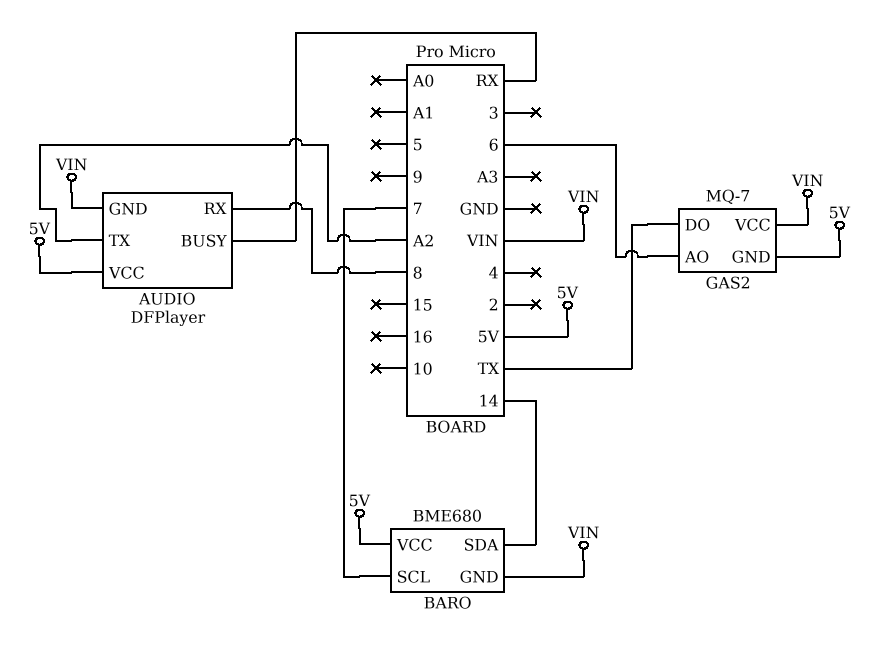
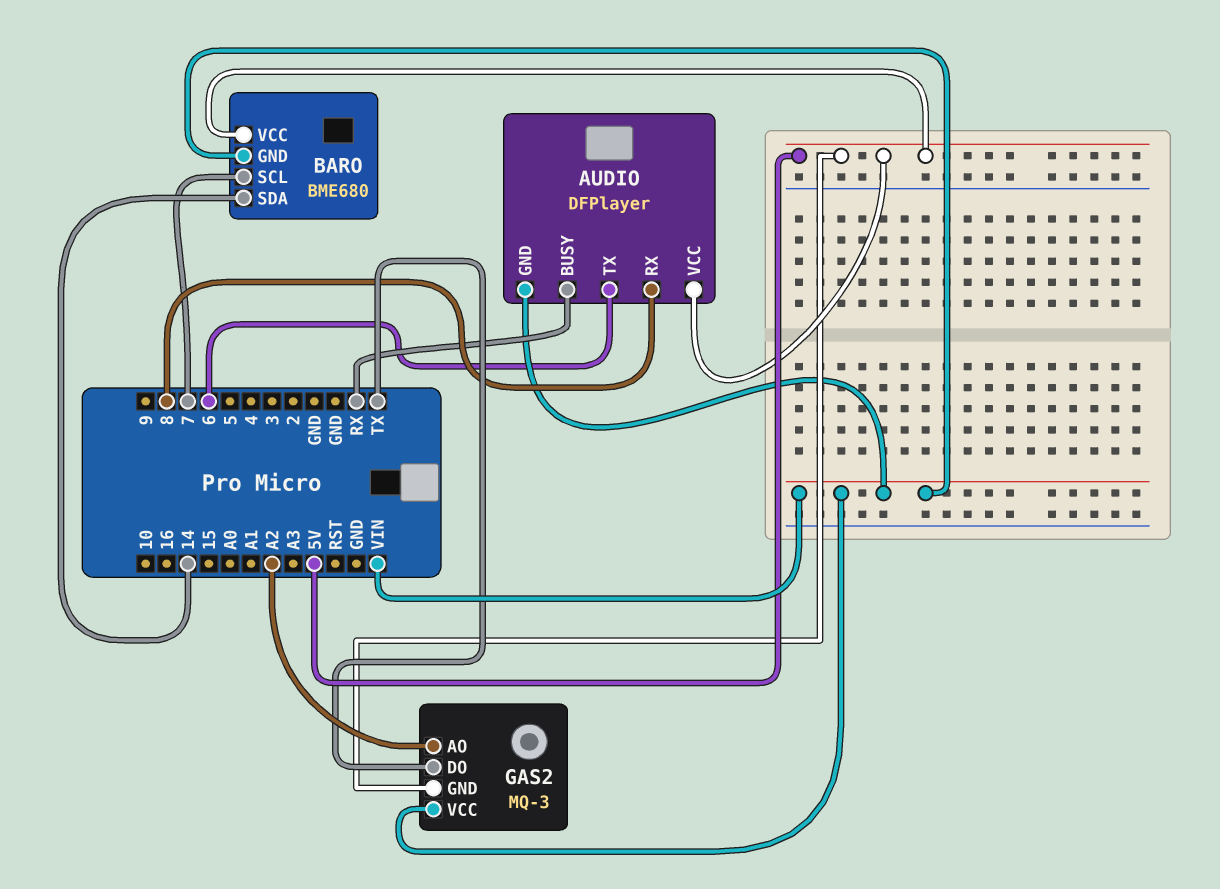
AUDIO pin TX: A2 -> 6
GAS2: MQ-7 -> MQ-3
GAS2 pin AO: 6 -> A2

